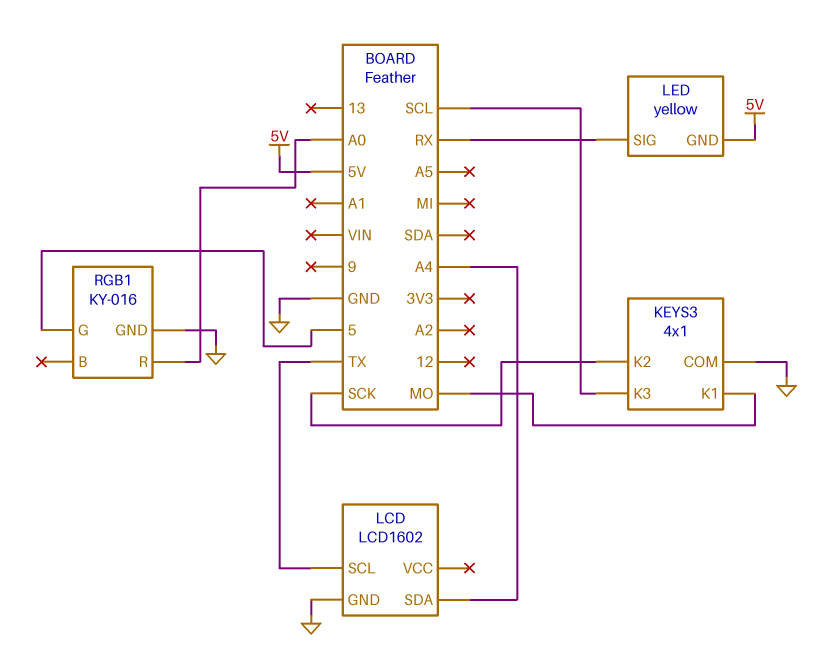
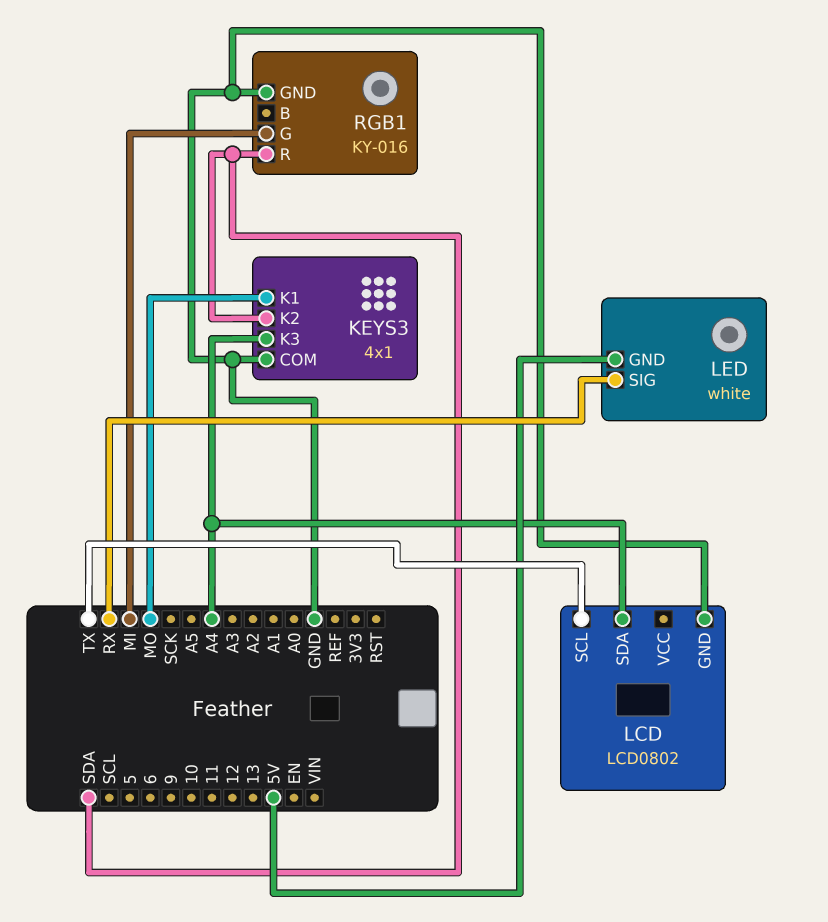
KEYS3 pin K2: SCK -> SDA
KEYS3 pin K3: SCL -> A4
LCD: LCD1602 -> LCD0802
LED: yellow -> white
RGB1 pin G: 5 -> MI
RGB1 pin R: A0 -> SDA

